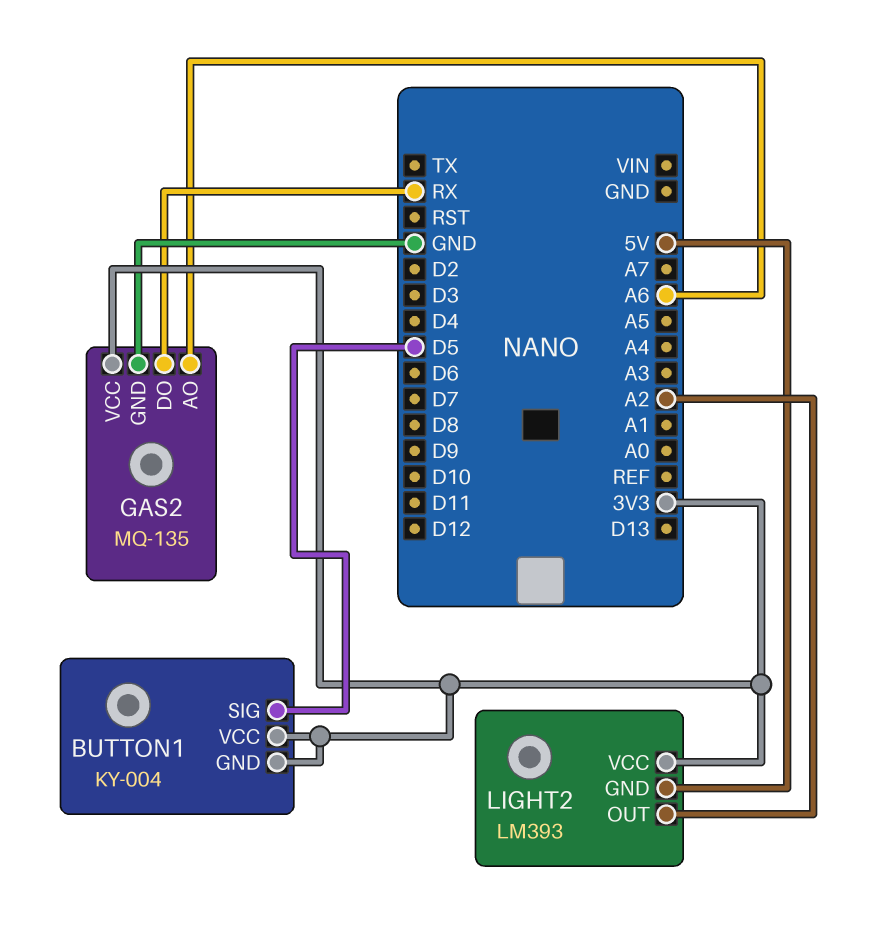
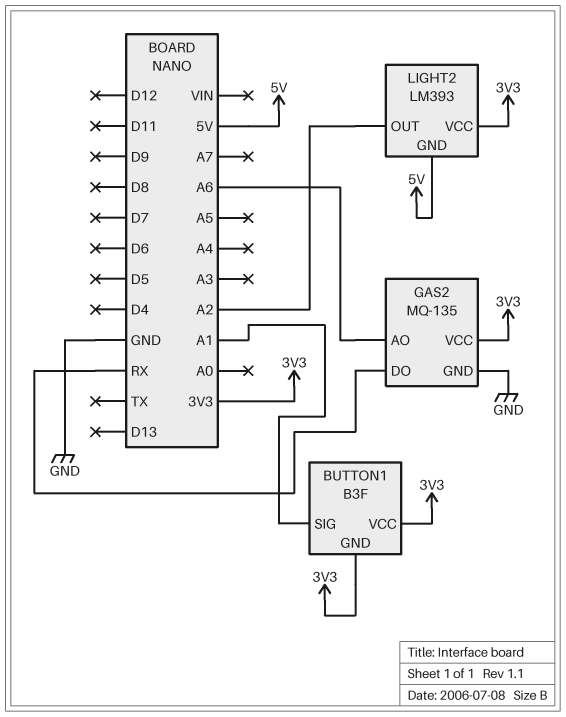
BUTTON1: KY-004 -> B3F
BUTTON1 pin SIG: D5 -> A1

